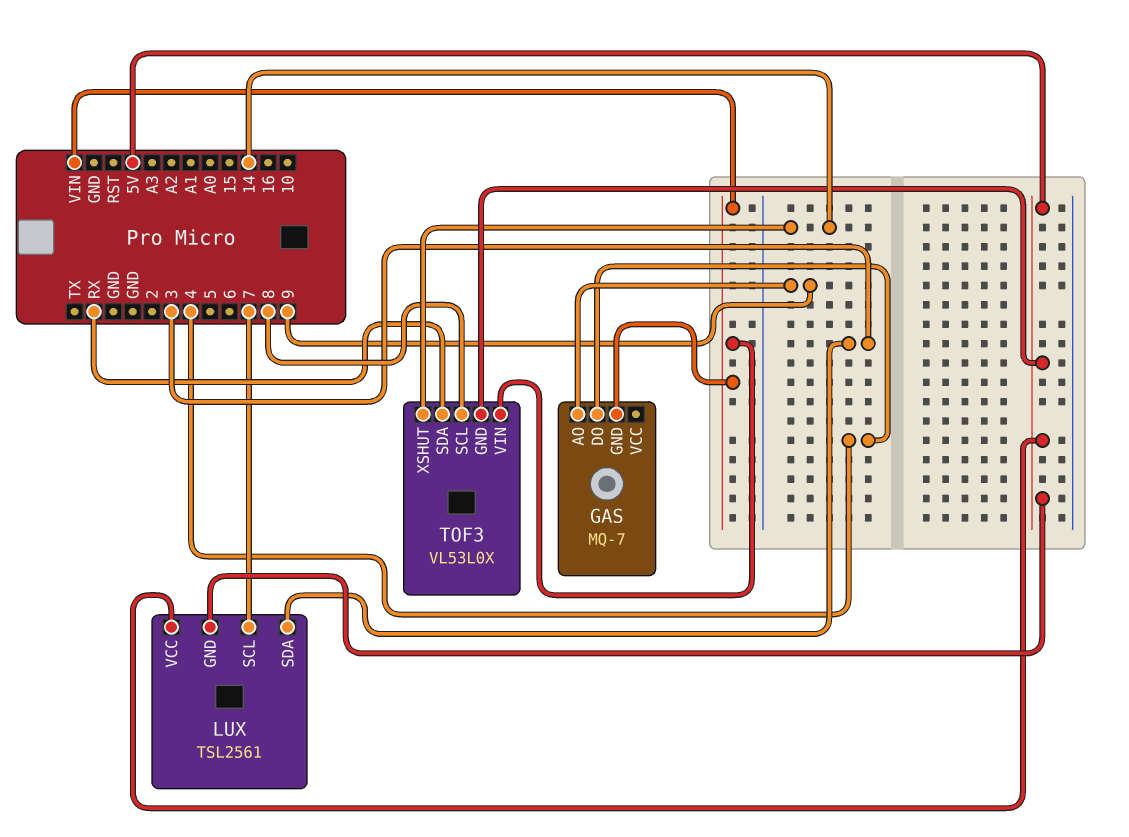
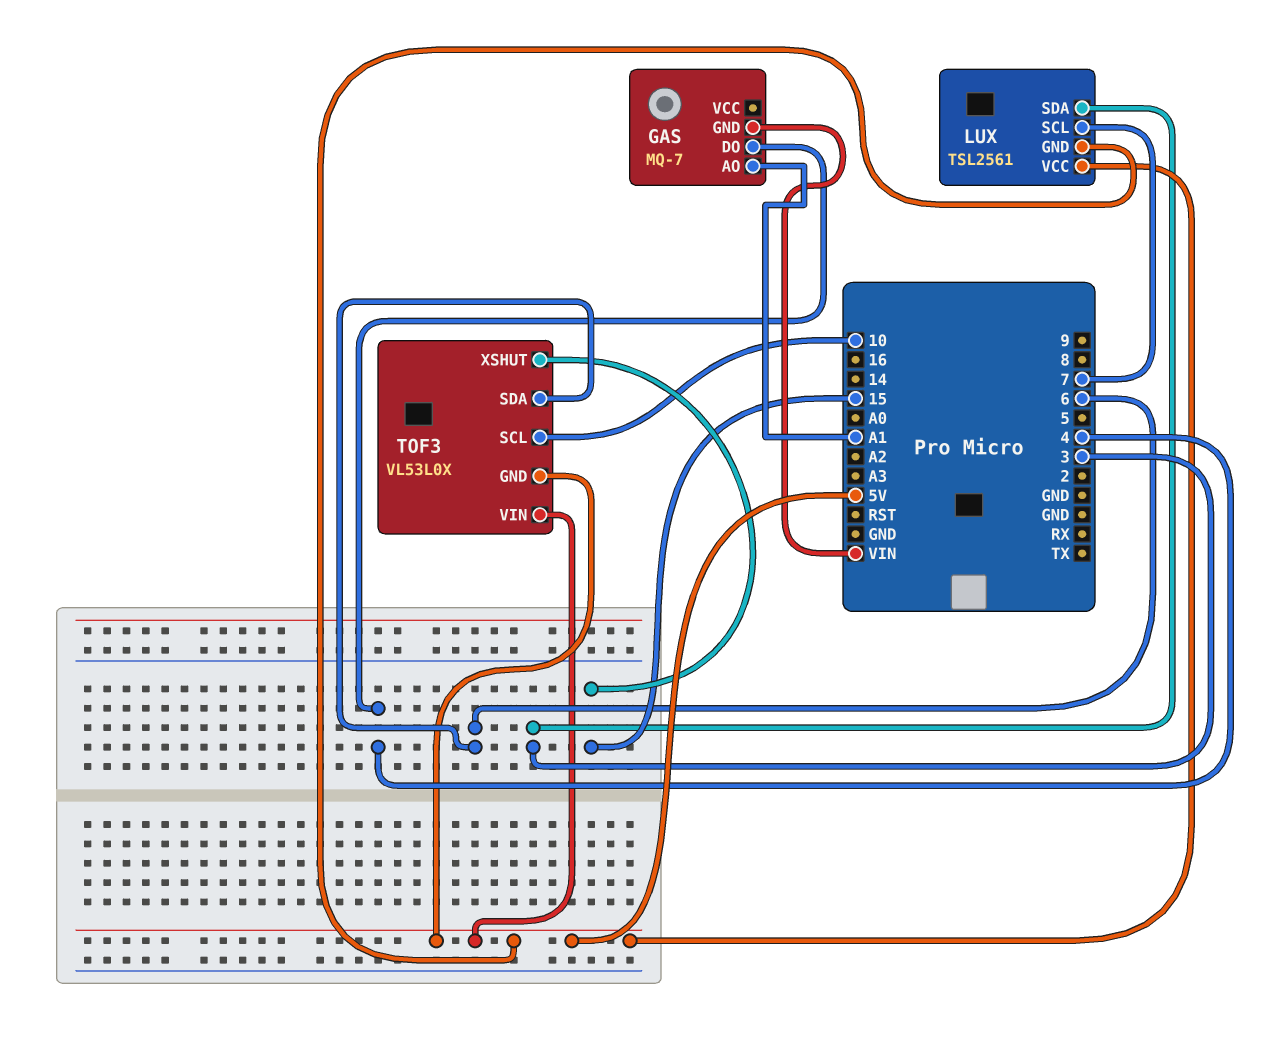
GAS pin AO: 9 -> A1
TOF3 pin SCL: 8 -> 10
TOF3 pin SDA: RX -> 6
TOF3 pin VIN: VIN -> 5V
TOF3 pin XSHUT: 14 -> 15

